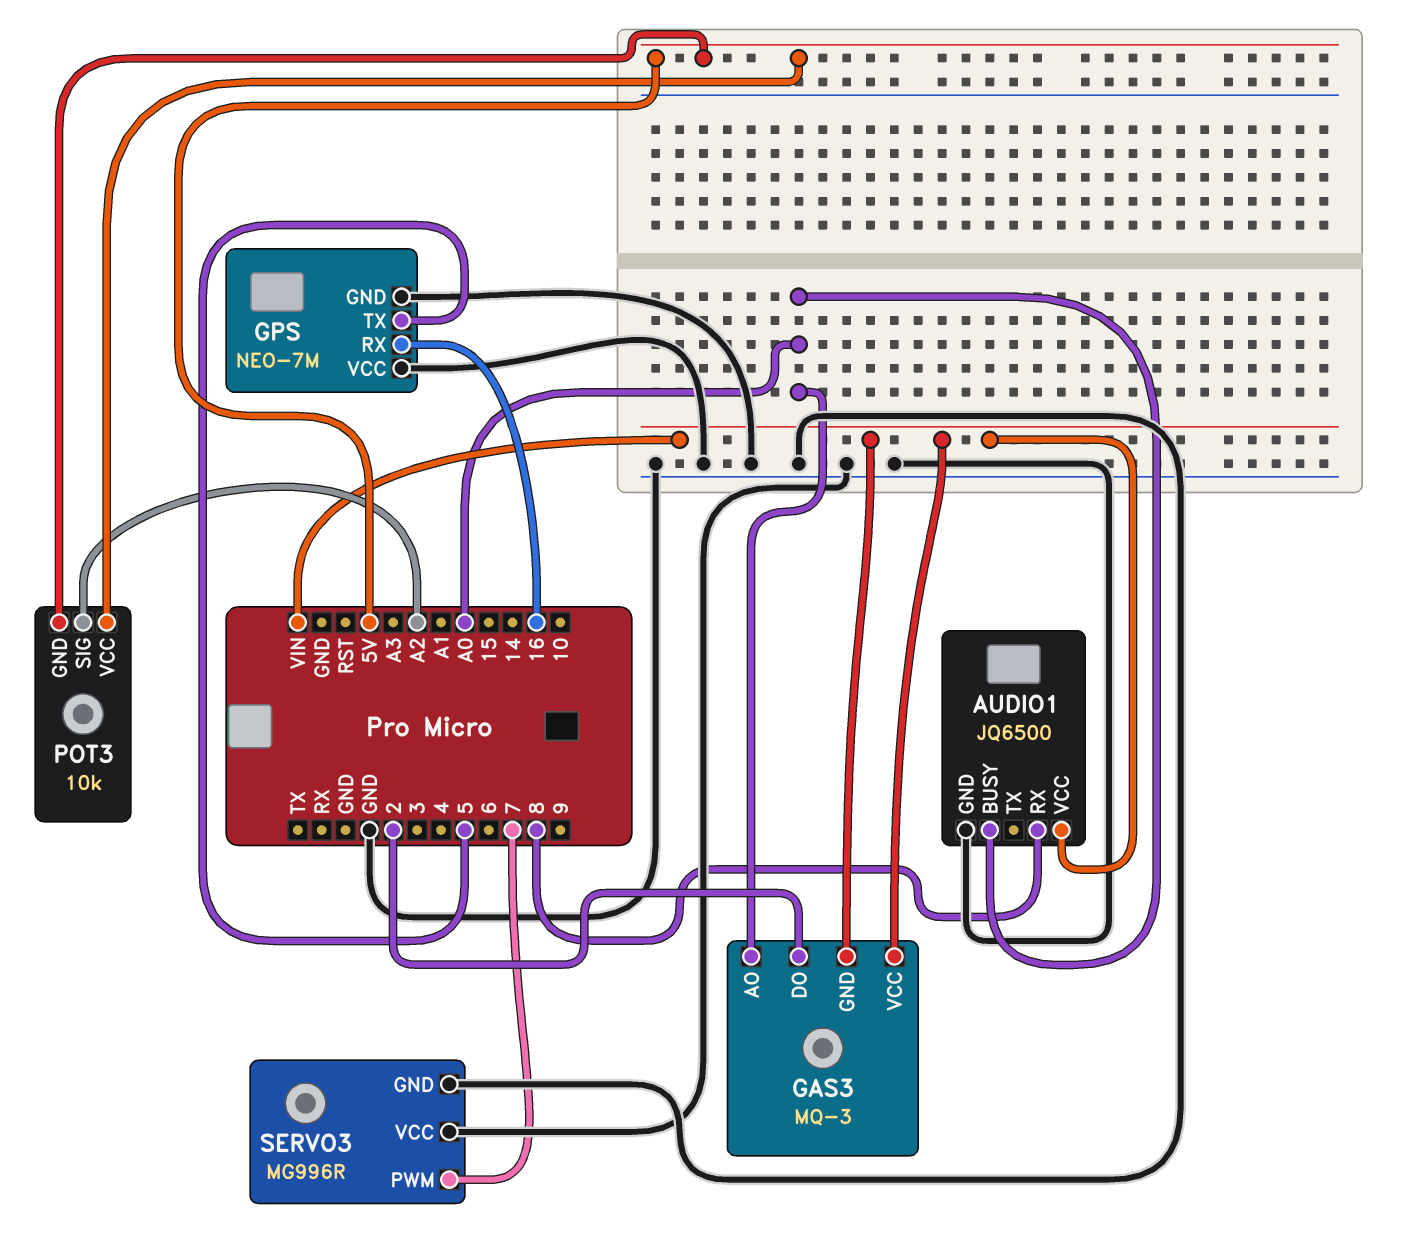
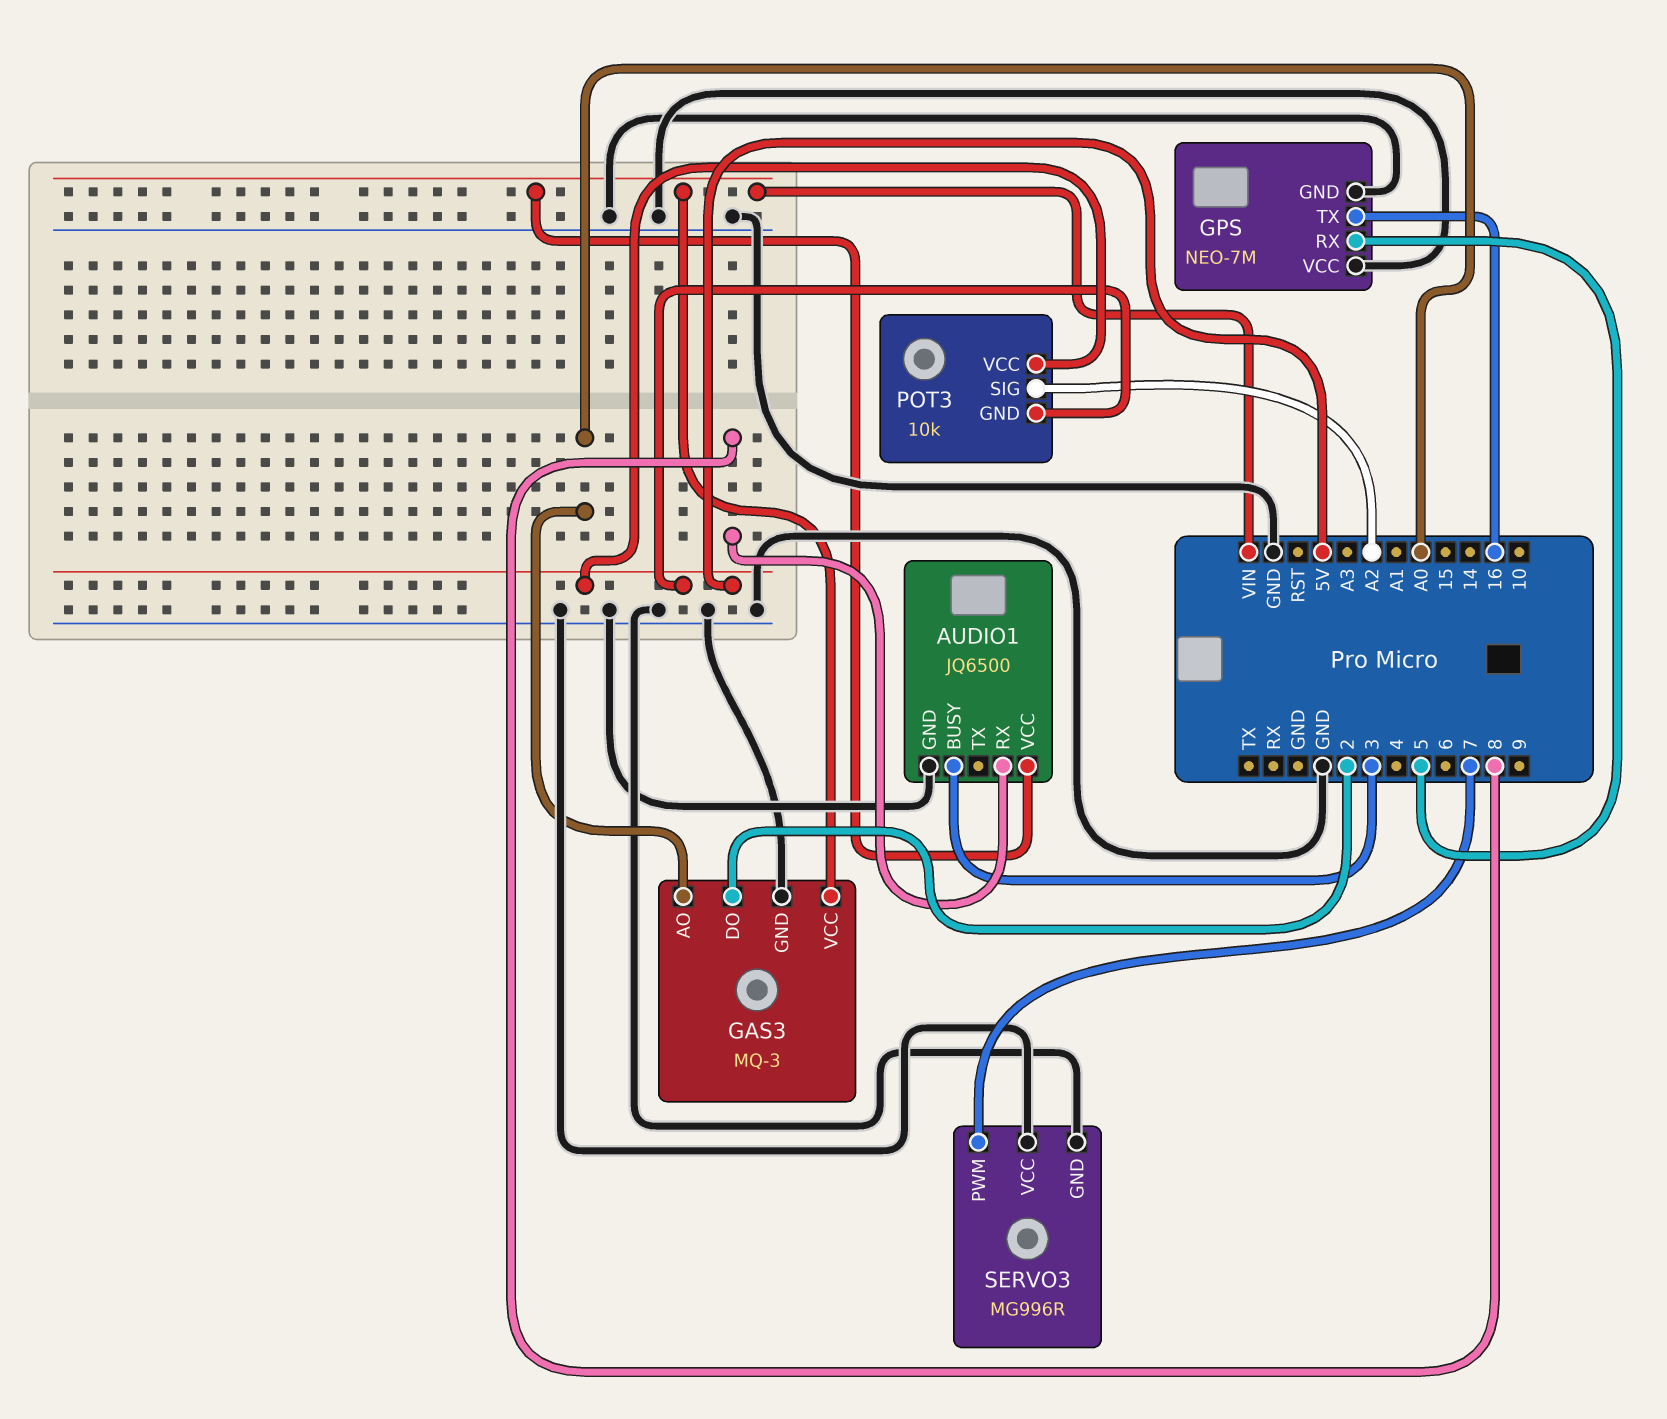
AUDIO1 pin BUSY: A0 -> 3
GAS3 pin GND: VIN -> GND
GPS pin RX: 16 -> 5
GPS pin TX: 5 -> 16

